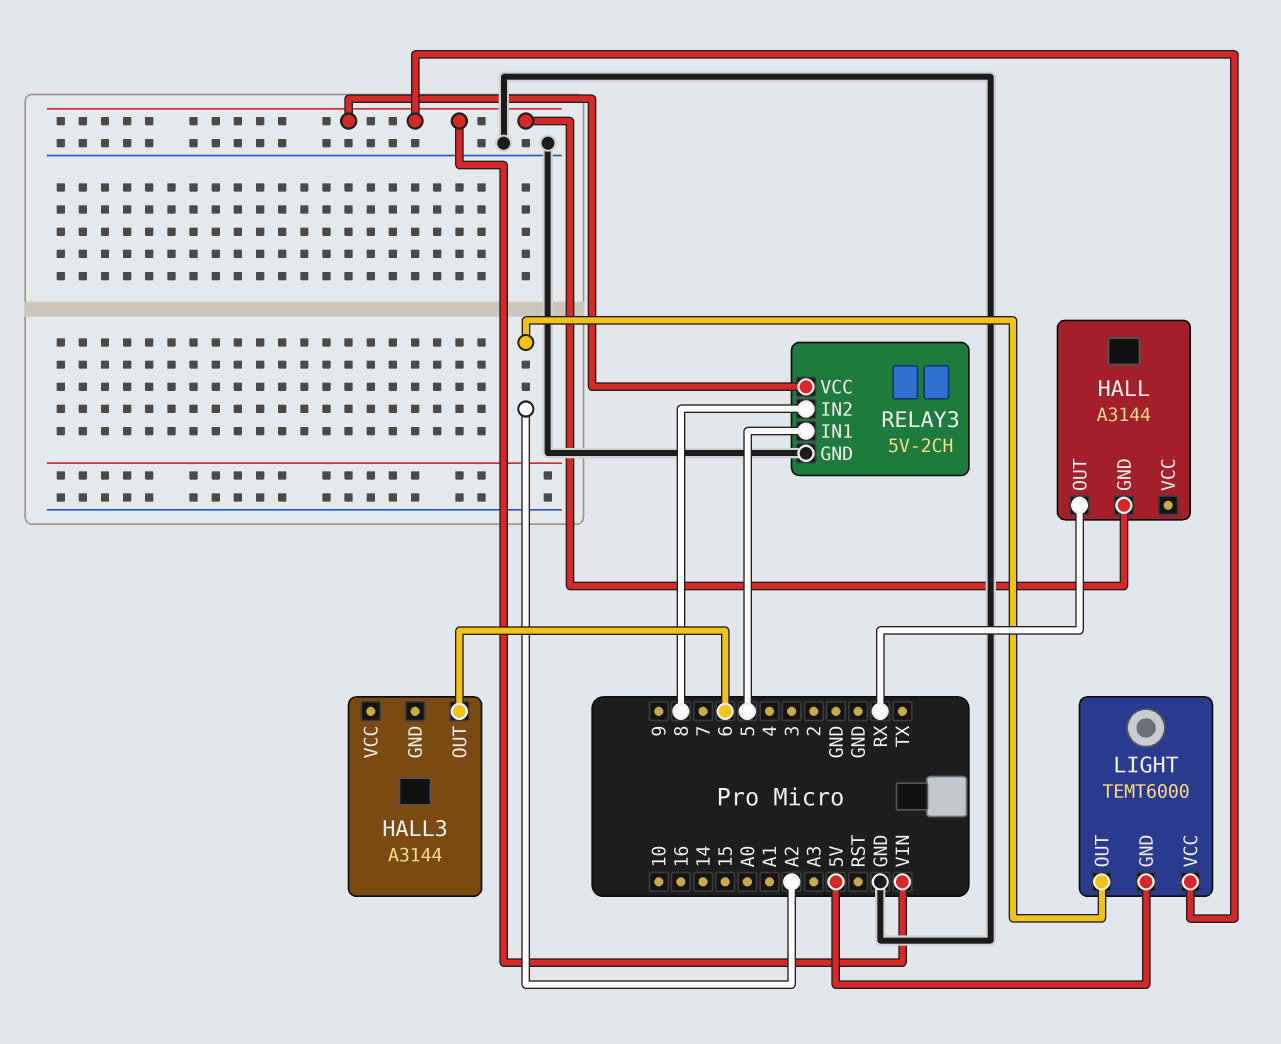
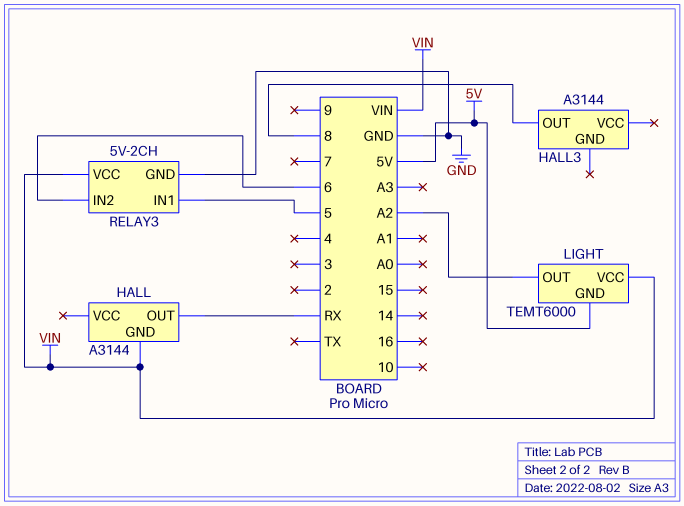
HALL3 pin OUT: 6 -> 8
RELAY3 pin IN2: 8 -> 6

